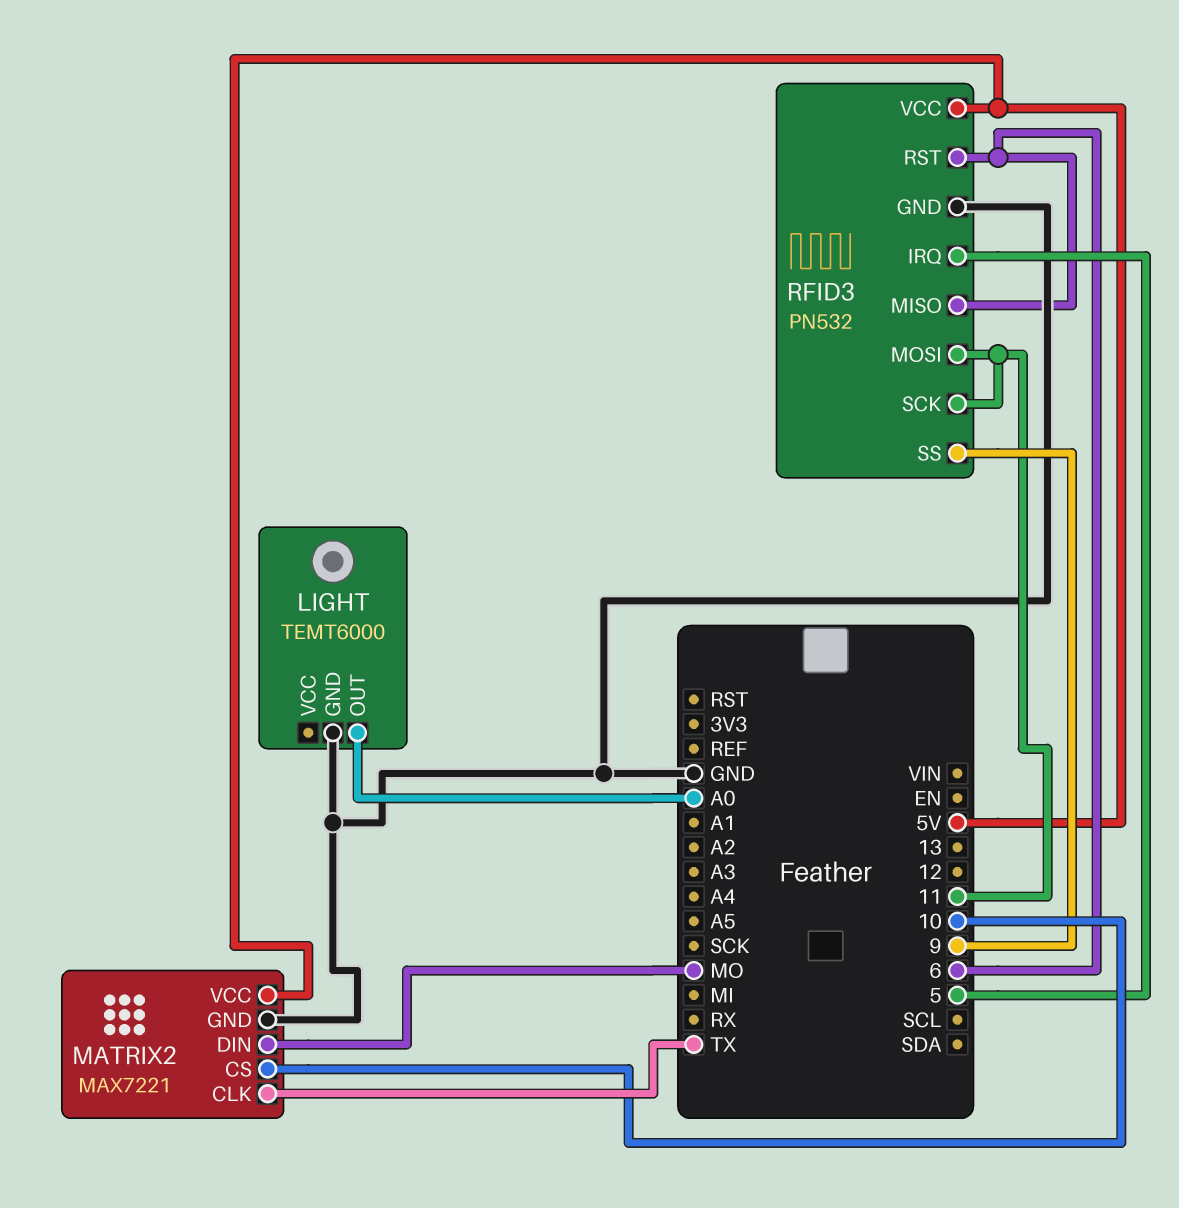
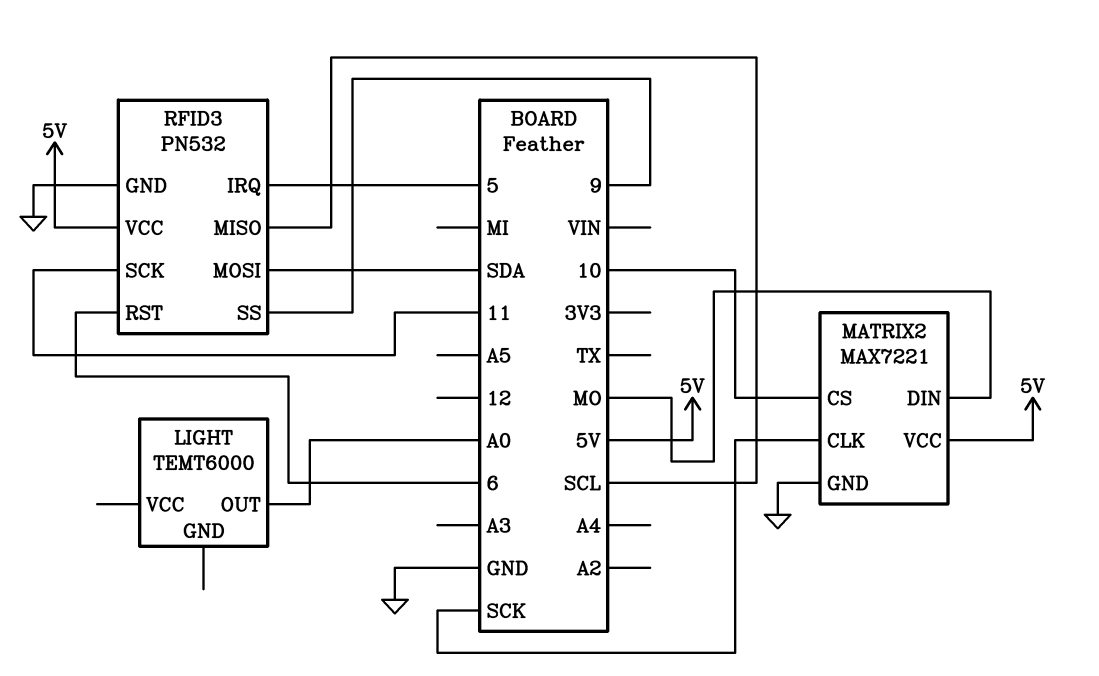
LIGHT pin GND: GND -> none
MATRIX2 pin CLK: TX -> SCK
RFID3 pin MISO: 6 -> SCL
RFID3 pin MOSI: 11 -> SDA

